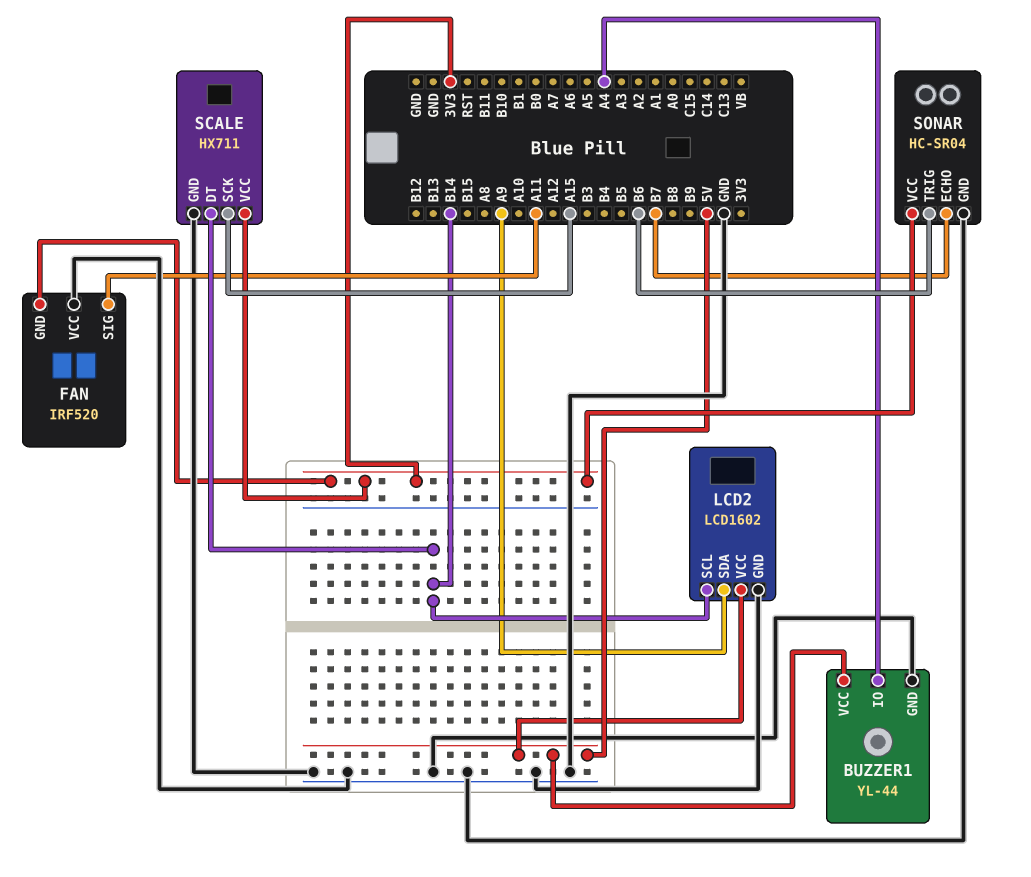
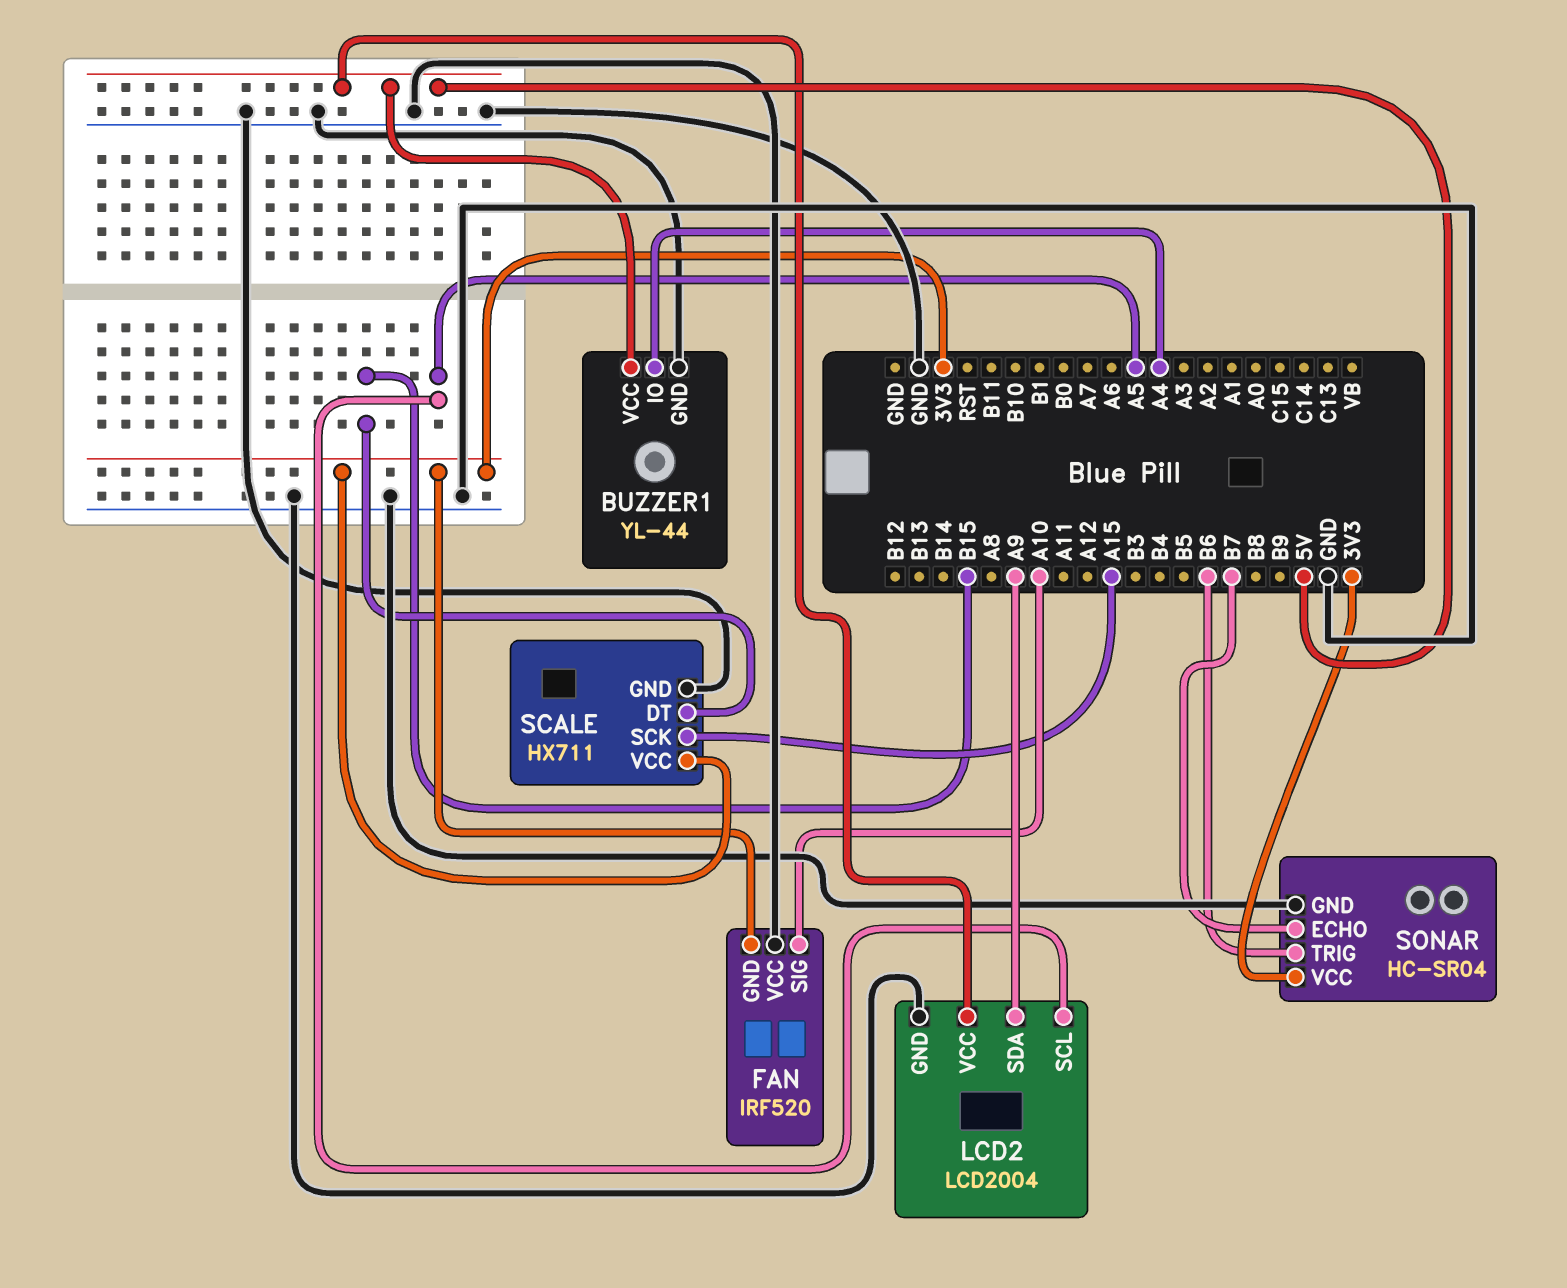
FAN pin SIG: A11 -> A10
LCD2: LCD1602 -> LCD2004
LCD2 pin SCL: B14 -> A5
SCALE pin DT: B14 -> B15

